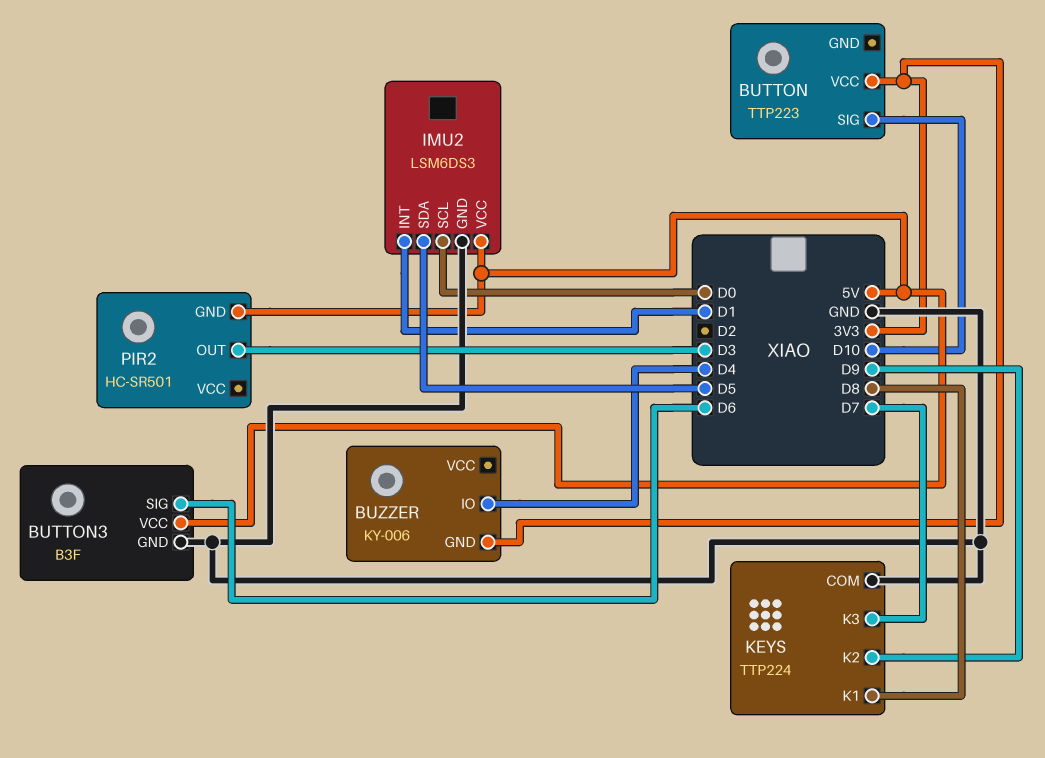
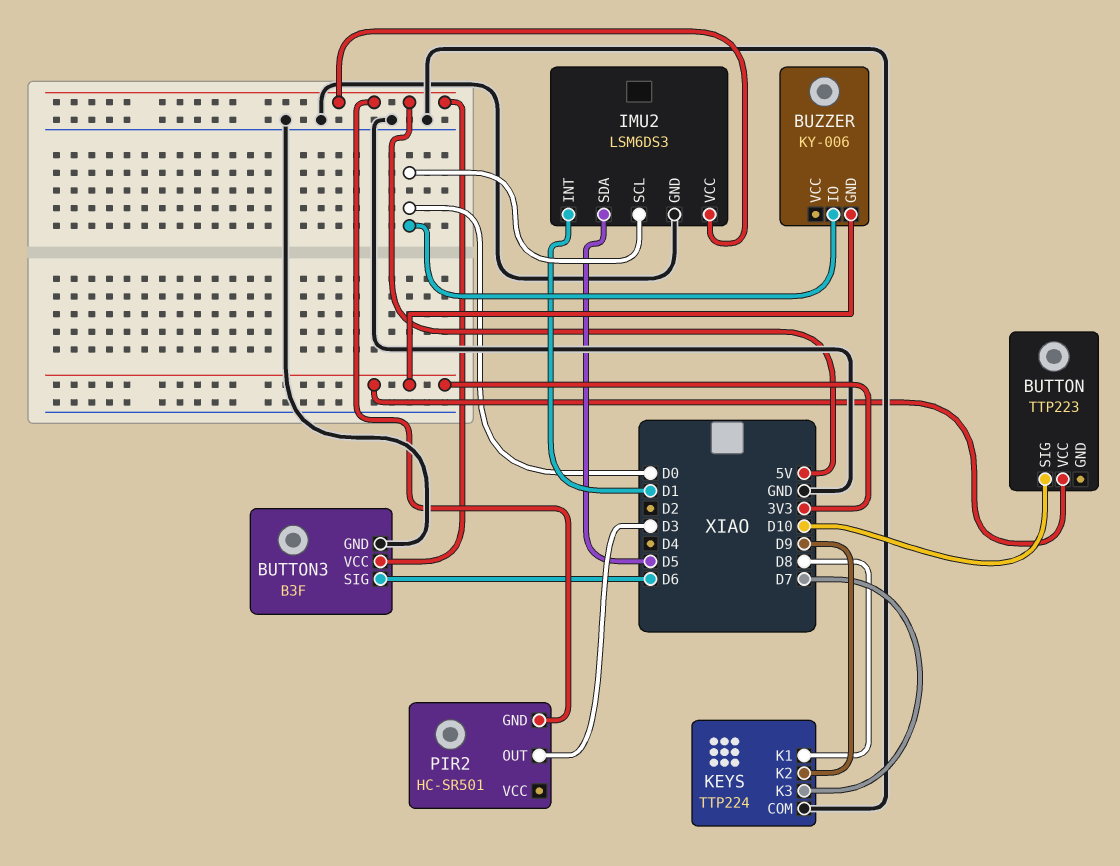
BUZZER pin IO: D4 -> D0

